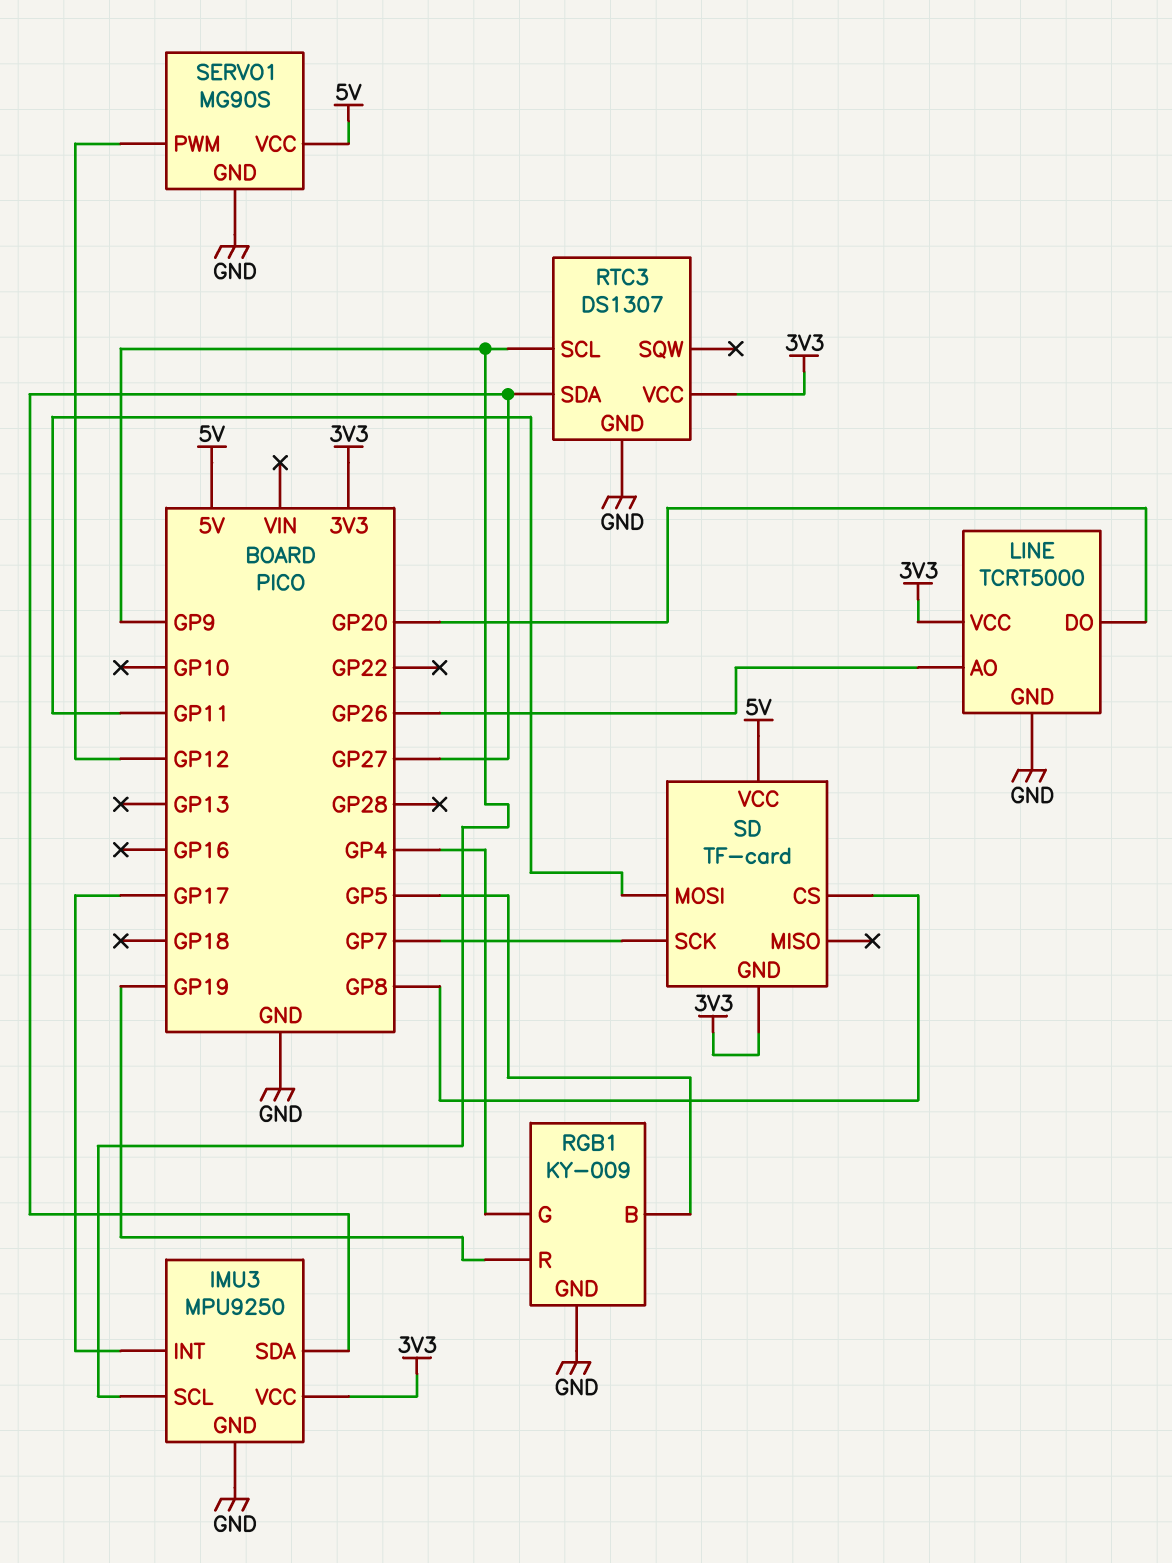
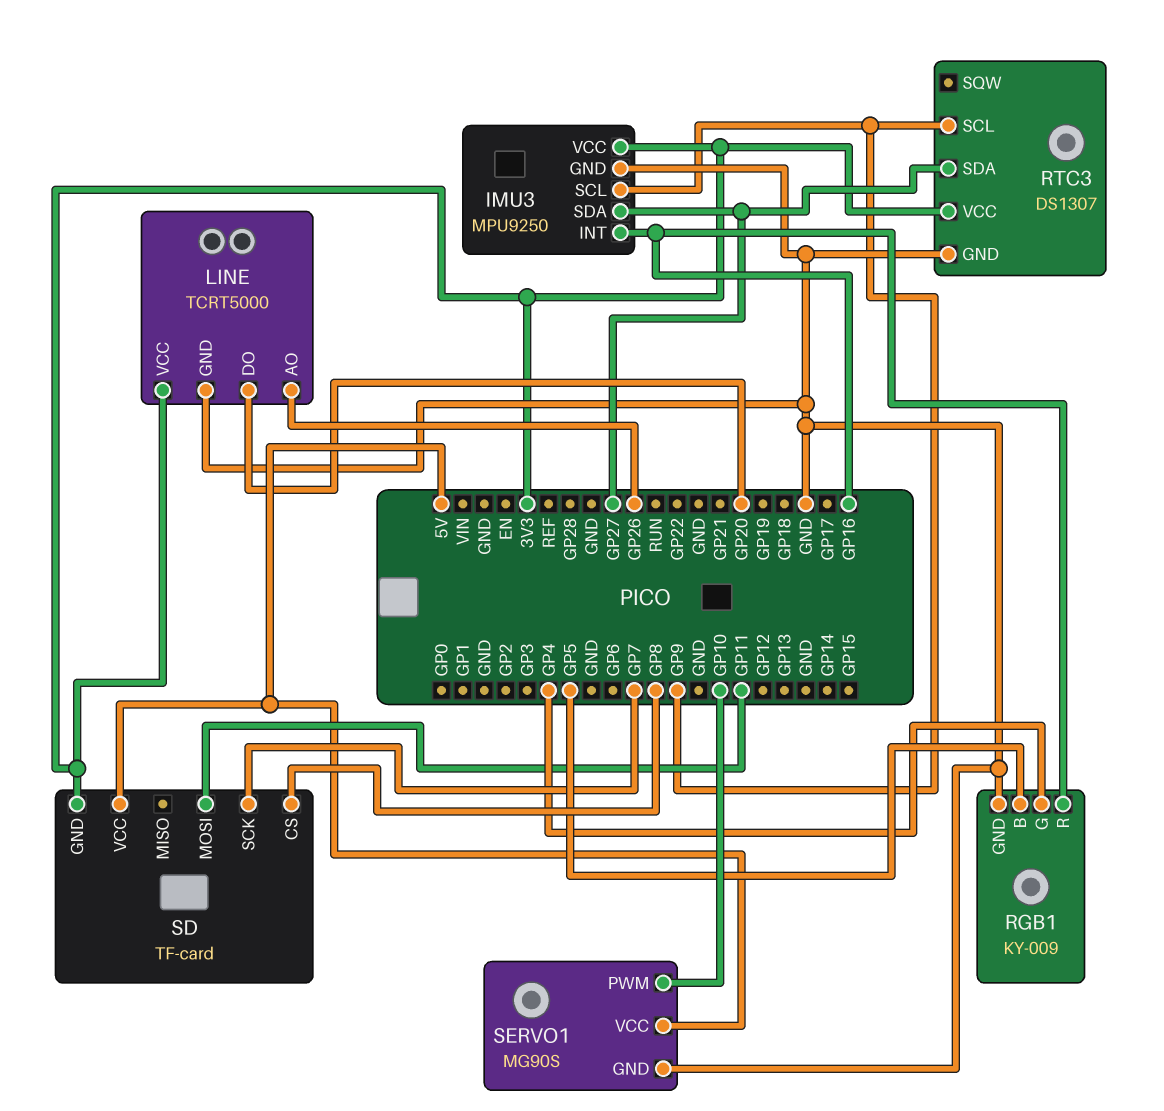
IMU3 pin INT: GP17 -> GP16
RGB1 pin R: GP19 -> GP16
SERVO1 pin PWM: GP12 -> GP10

